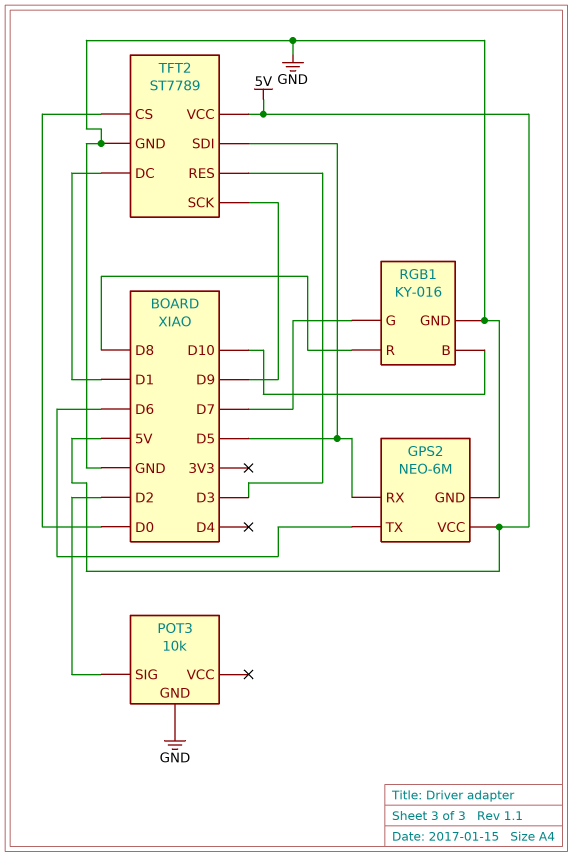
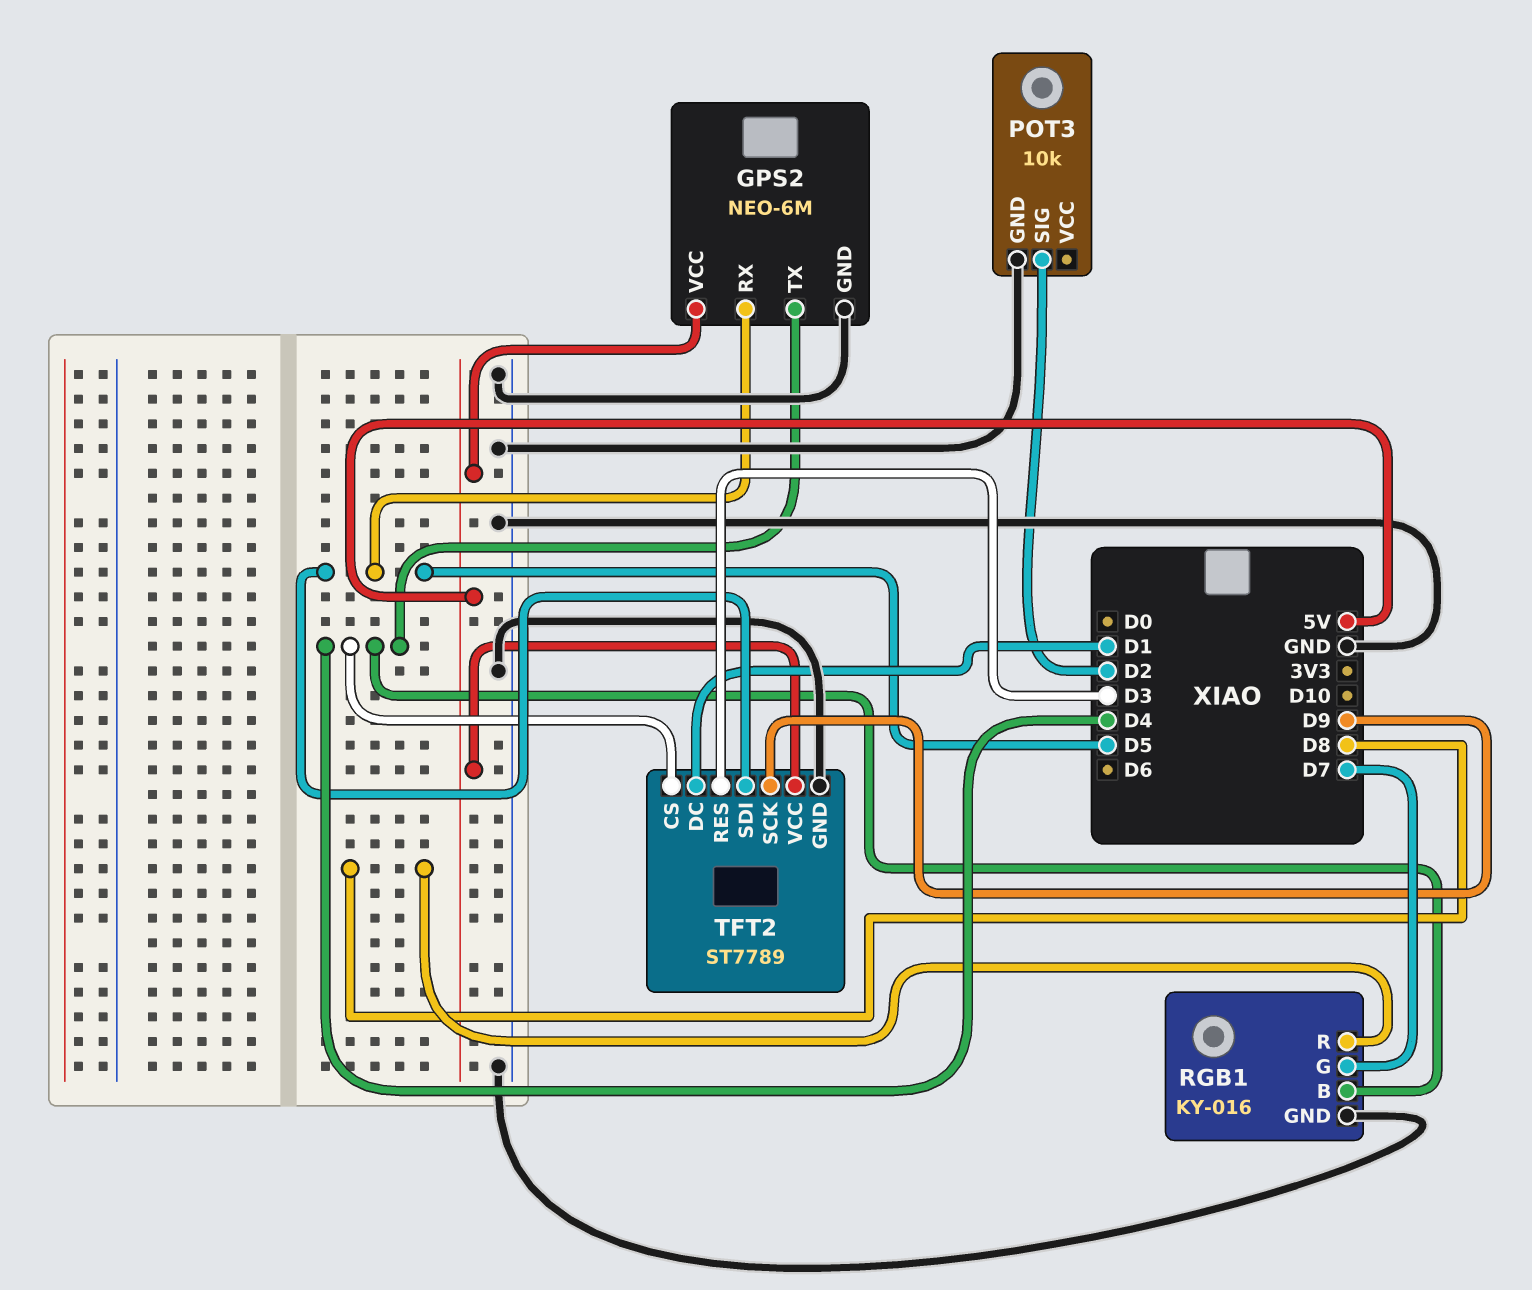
GPS2 pin TX: D6 -> D4
RGB1 pin B: D10 -> D4
TFT2 pin CS: D0 -> D4

